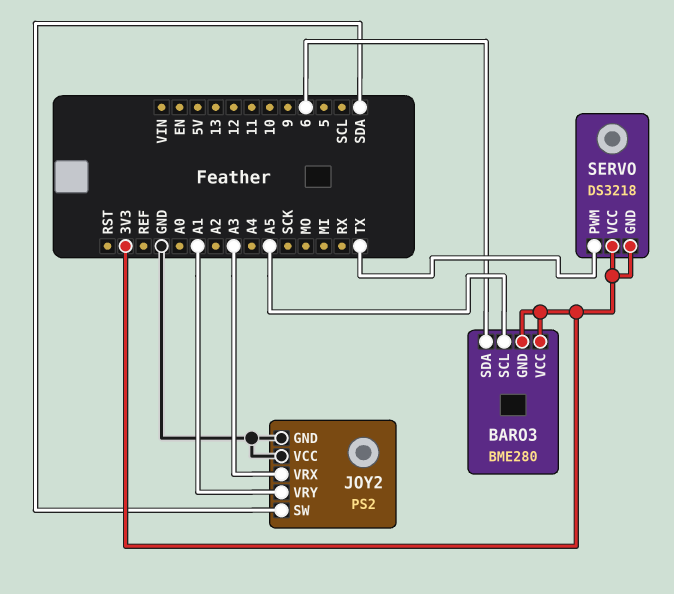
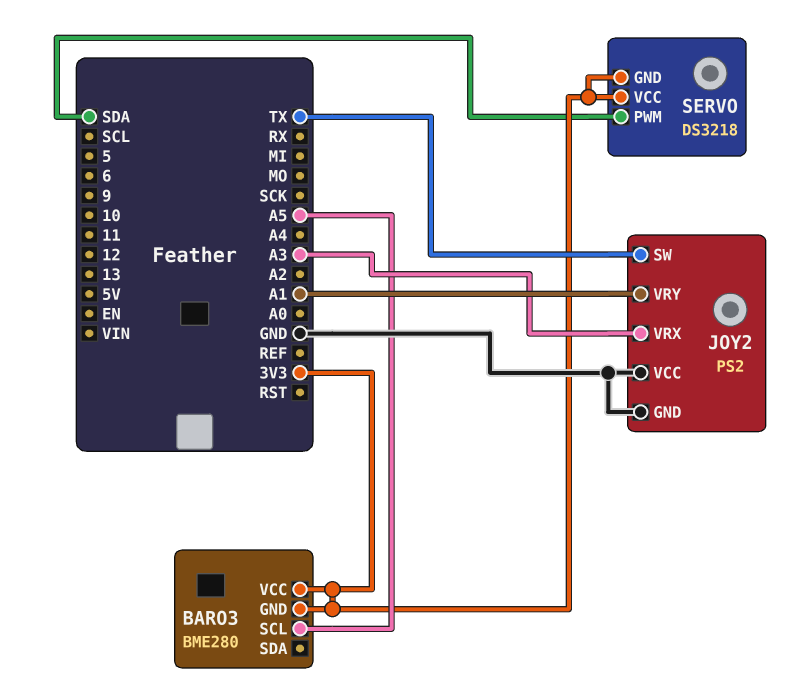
BARO3 pin SDA: 6 -> none
JOY2 pin SW: SDA -> TX
SERVO pin PWM: TX -> SDA

